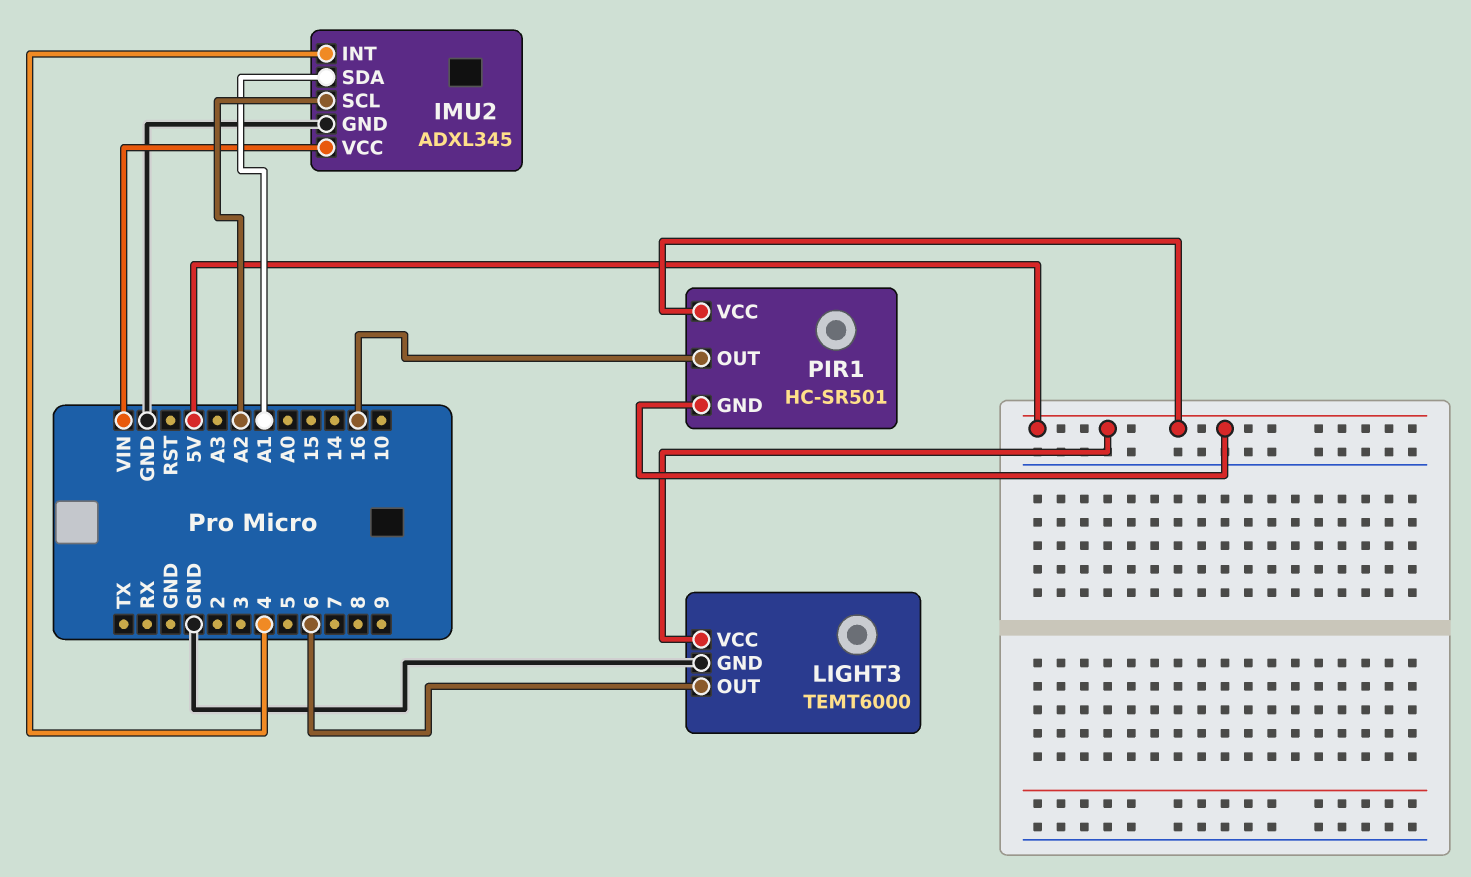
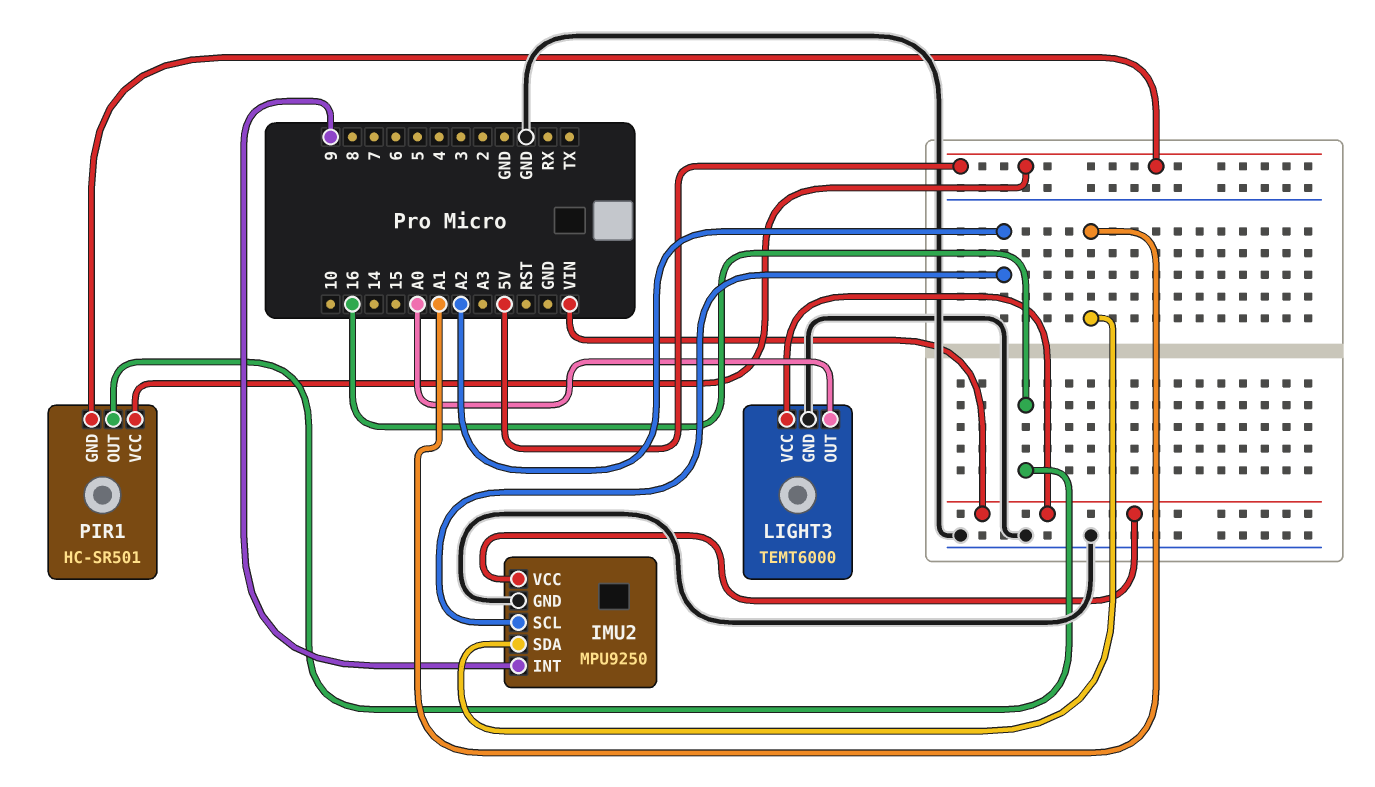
IMU2: ADXL345 -> MPU9250
IMU2 pin INT: 4 -> 9
LIGHT3 pin OUT: 6 -> A0
LIGHT3 pin VCC: 5V -> VIN

